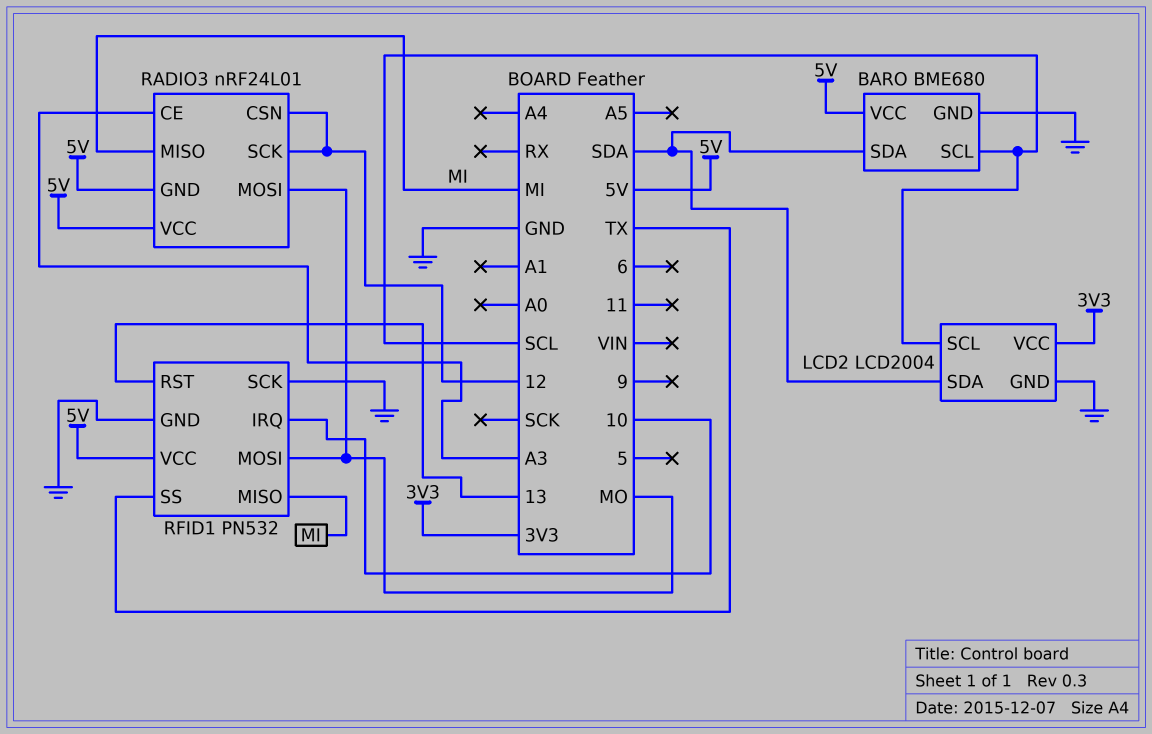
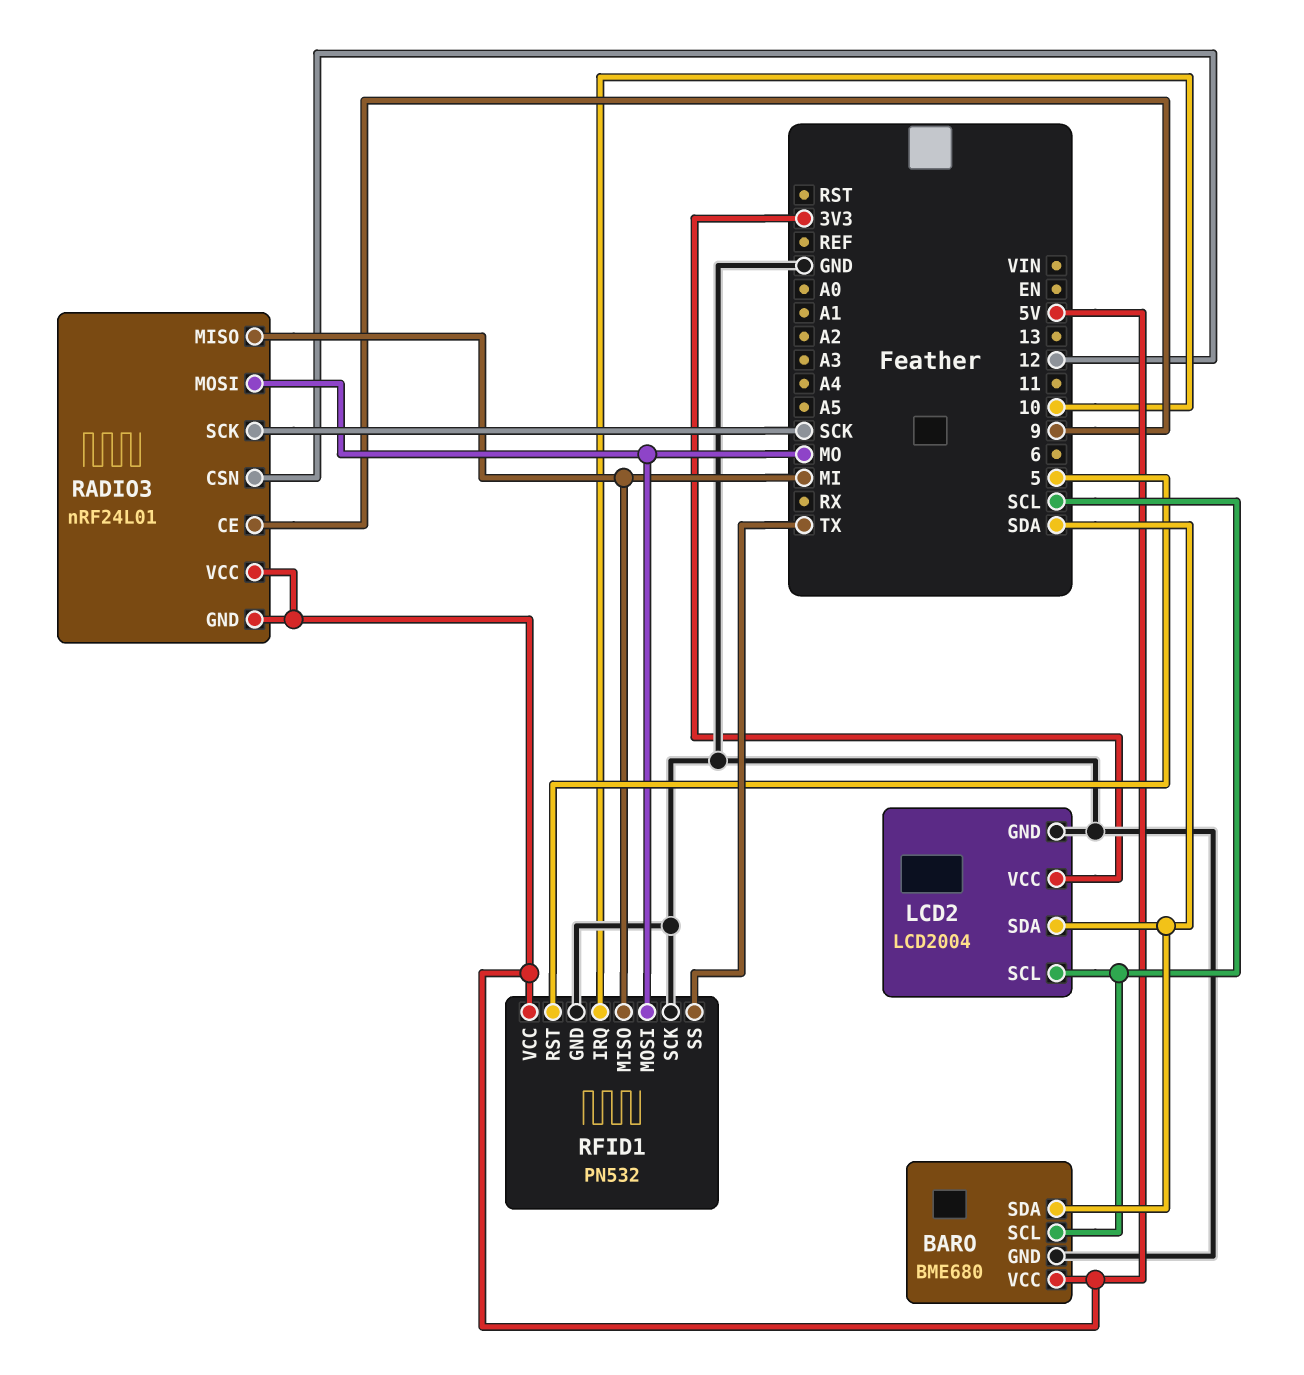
RADIO3 pin CE: A3 -> 9
RADIO3 pin SCK: 12 -> SCK
RFID1 pin RST: 13 -> 5

